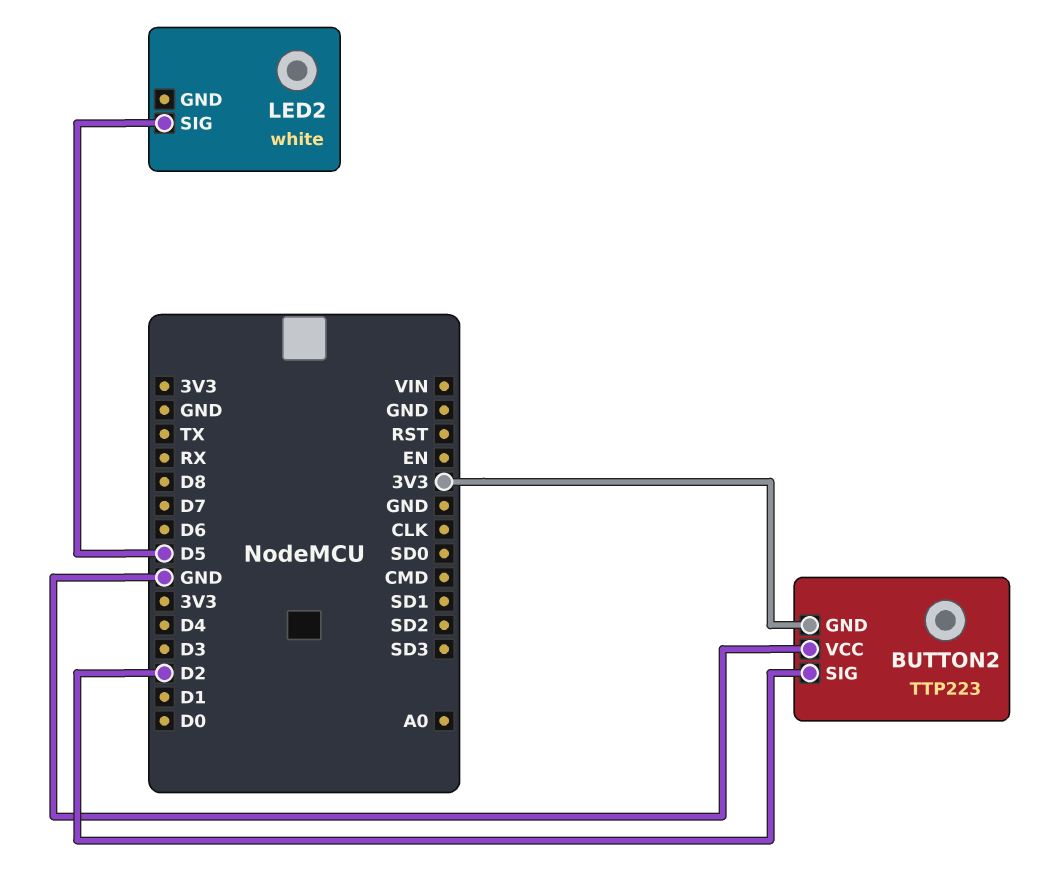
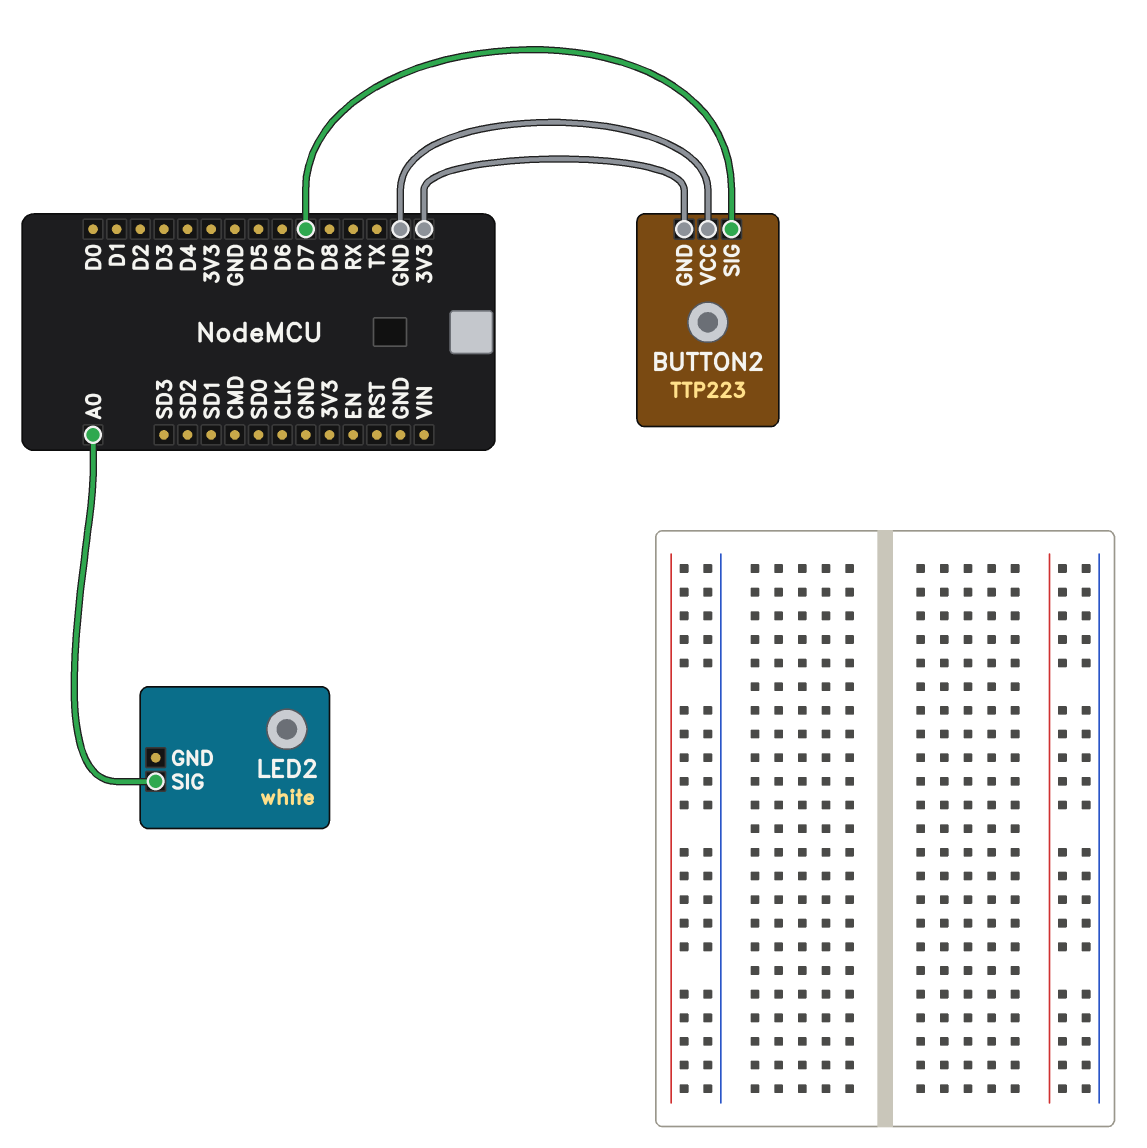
BUTTON2 pin SIG: D2 -> D7
LED2 pin SIG: D5 -> A0

